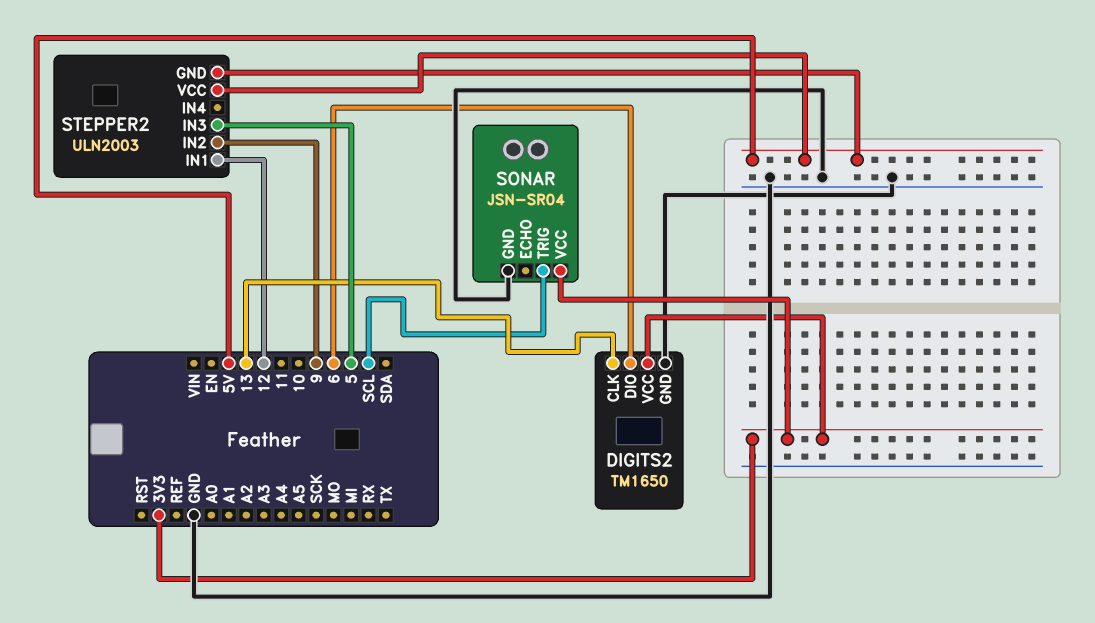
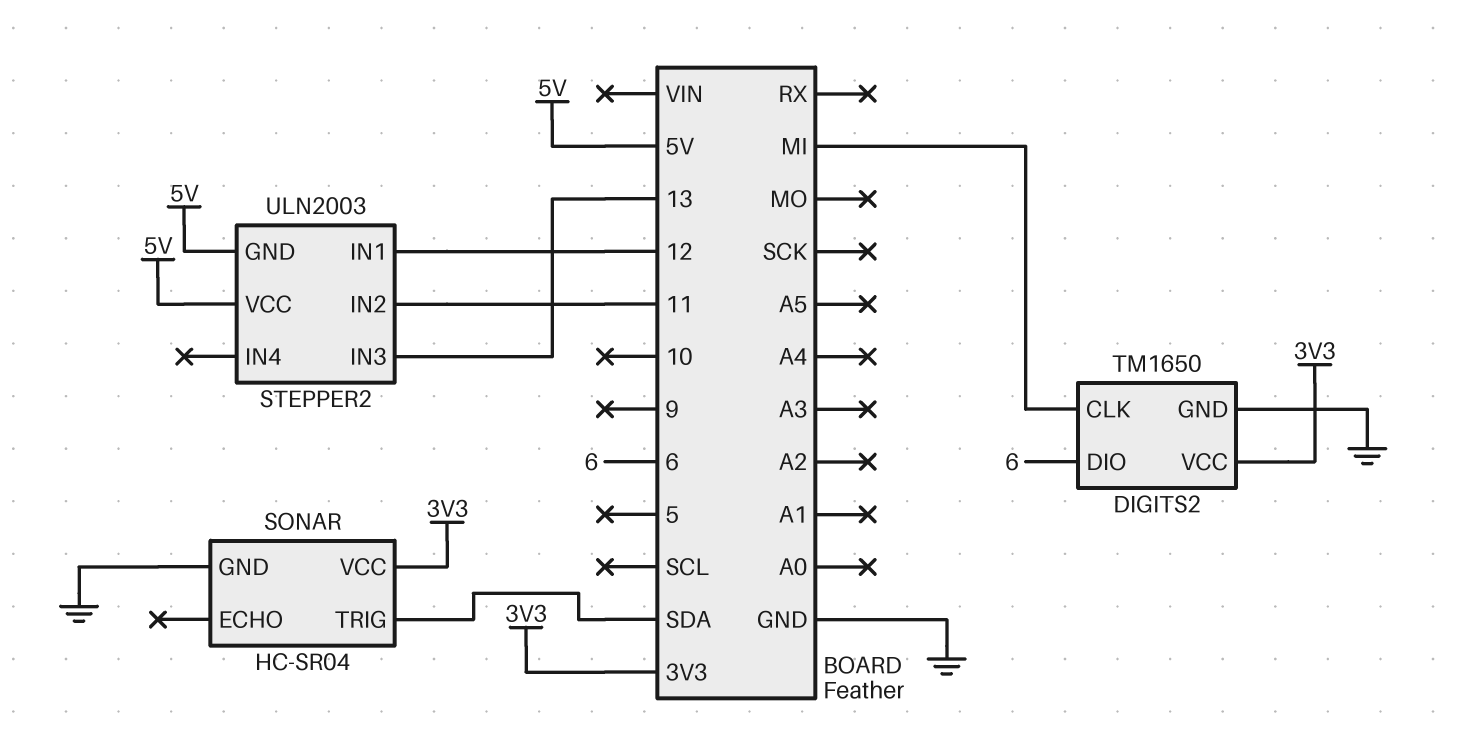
DIGITS2 pin CLK: 13 -> MI
SONAR: JSN-SR04 -> HC-SR04
SONAR pin TRIG: SCL -> SDA
STEPPER2 pin IN2: 9 -> 11
STEPPER2 pin IN3: 5 -> 13

